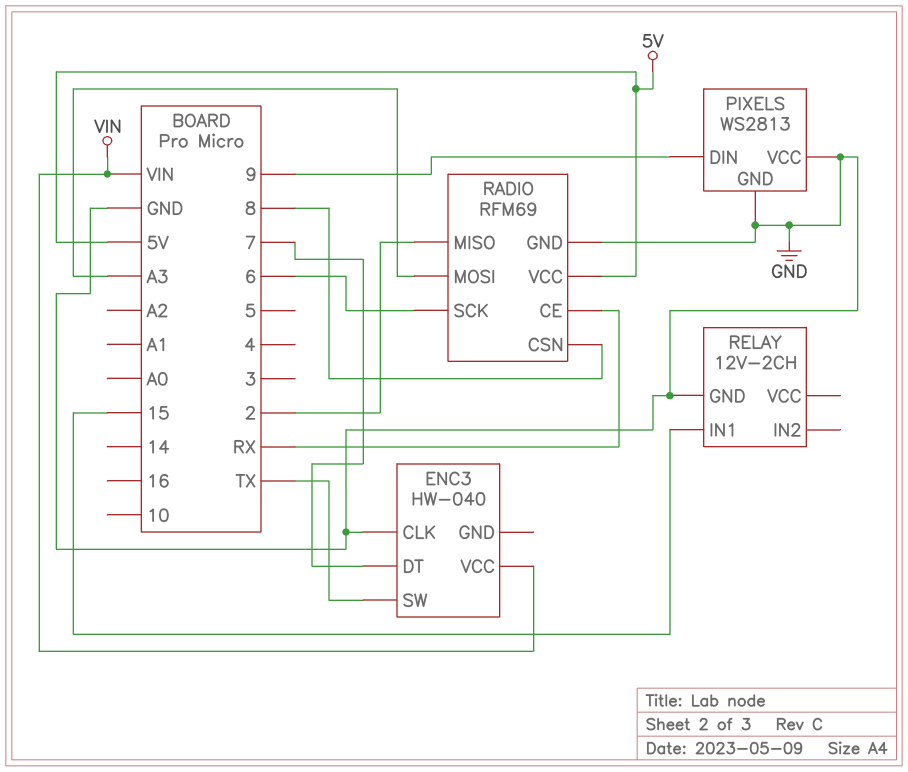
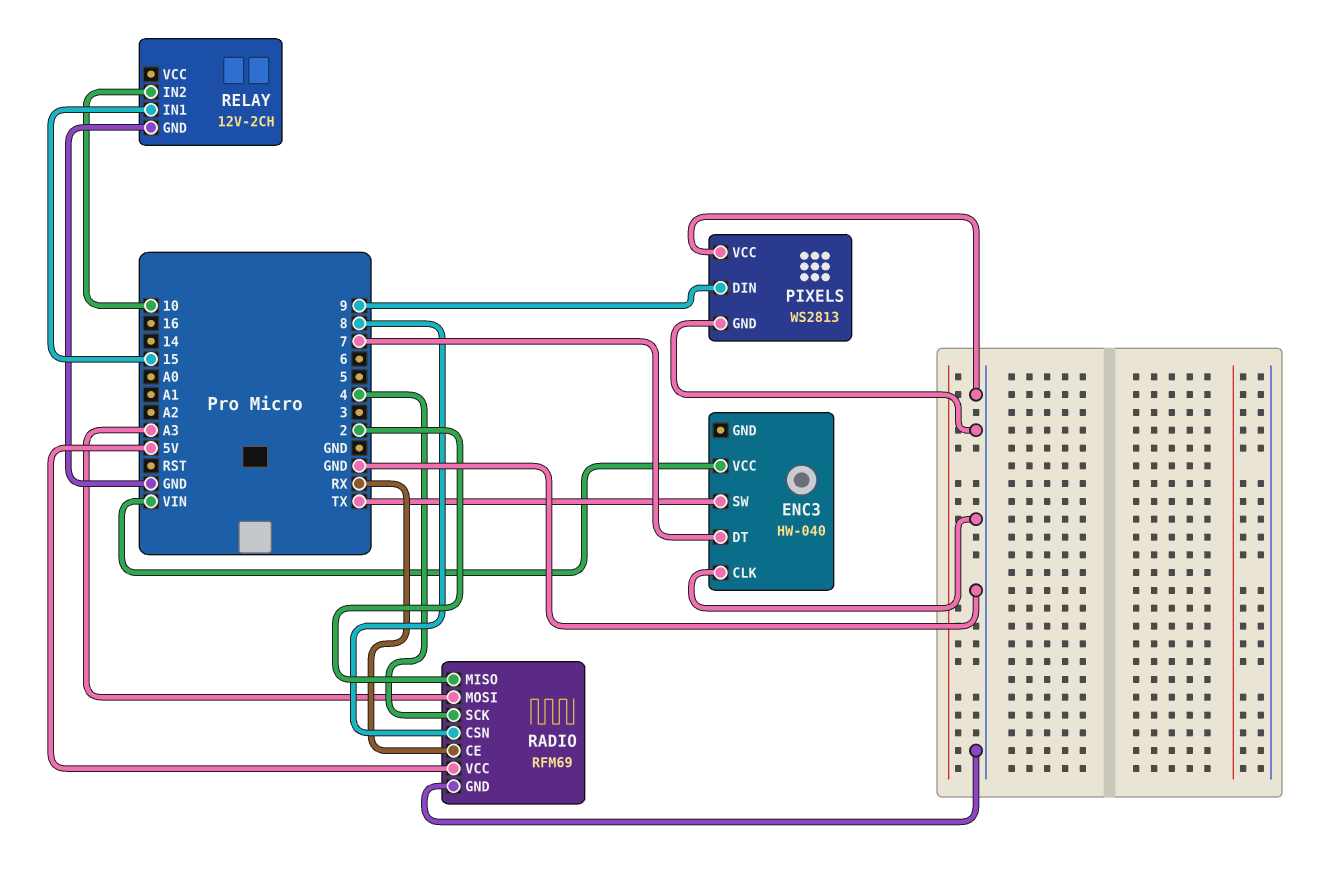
RADIO pin SCK: 6 -> 4
RELAY pin IN2: none -> 10

